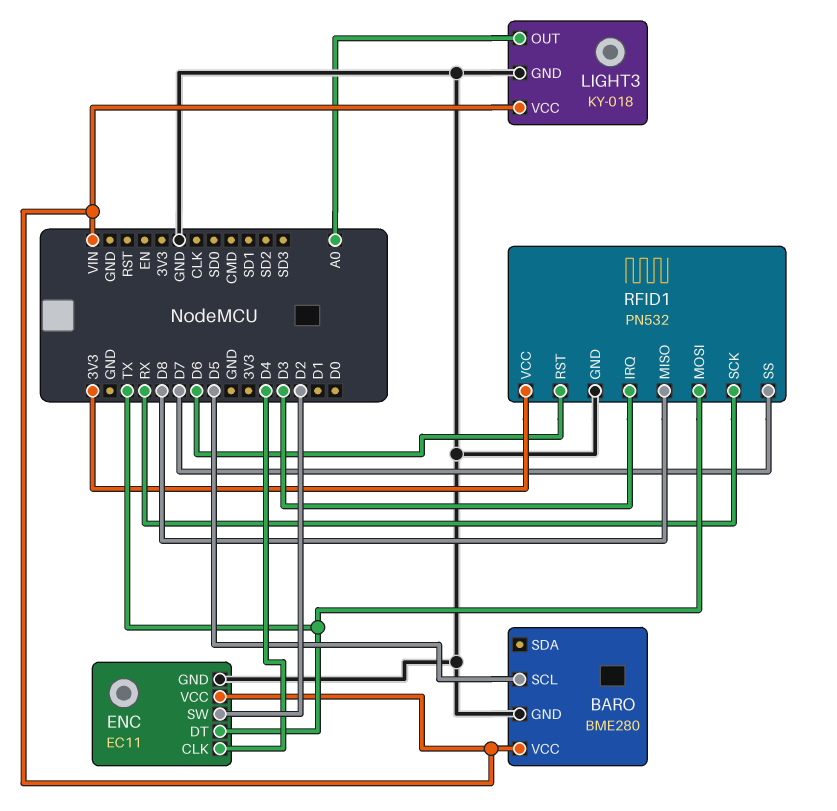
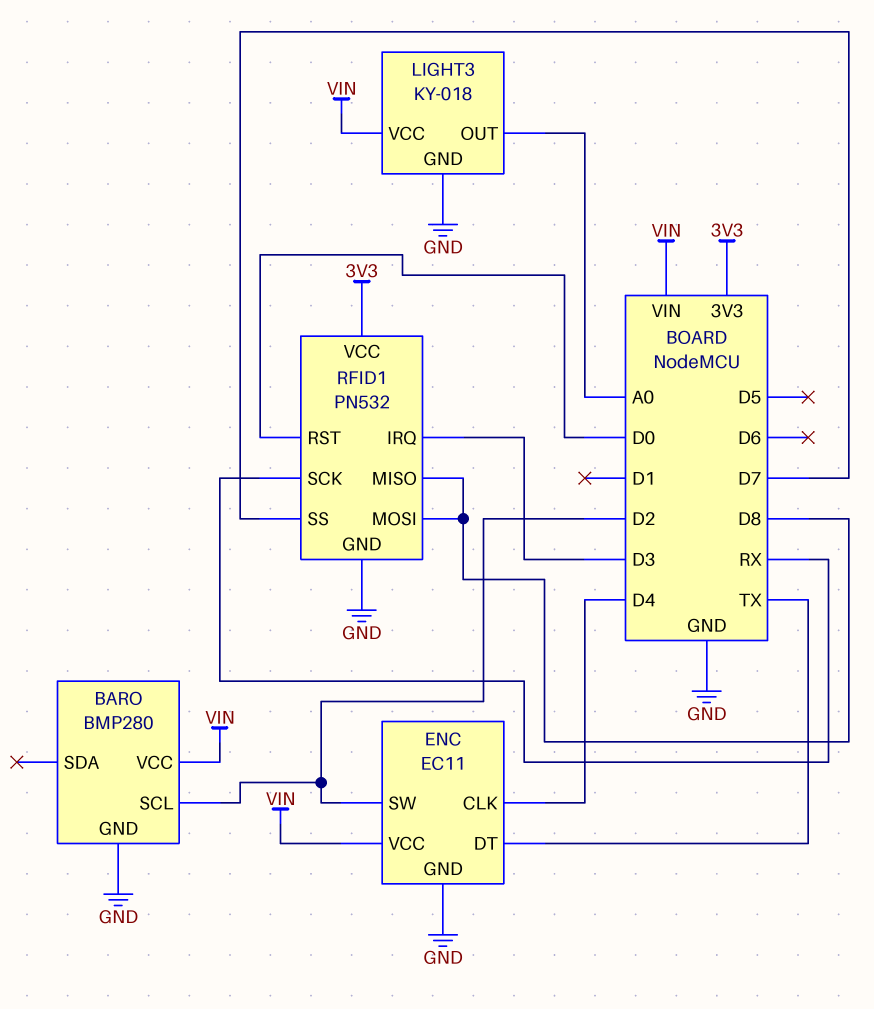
BARO: BME280 -> BMP280
BARO pin SCL: D5 -> D2
RFID1 pin MOSI: TX -> D8
RFID1 pin RST: D6 -> D0

